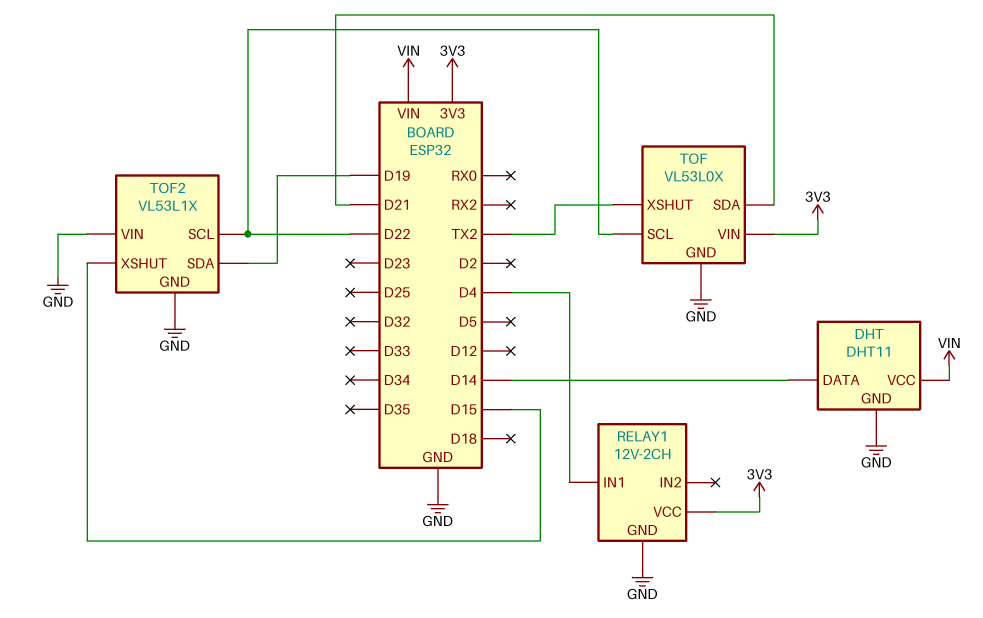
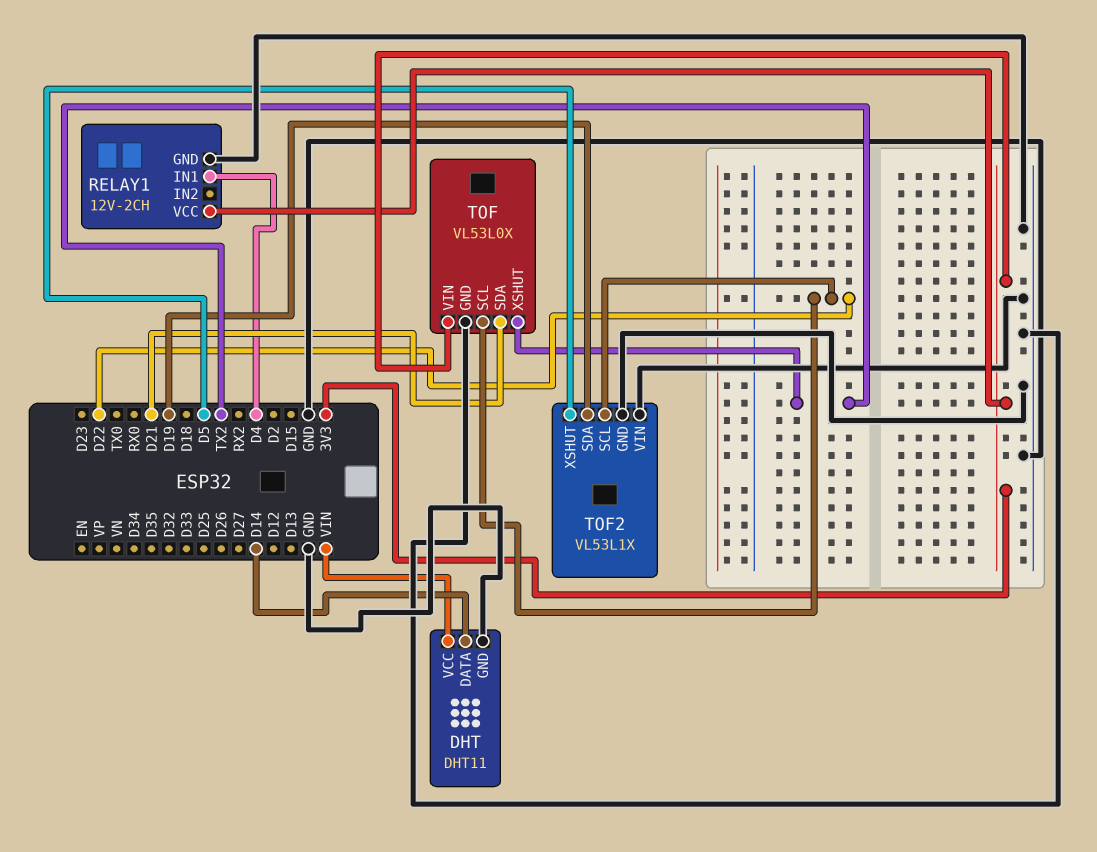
TOF2 pin XSHUT: D15 -> D5

